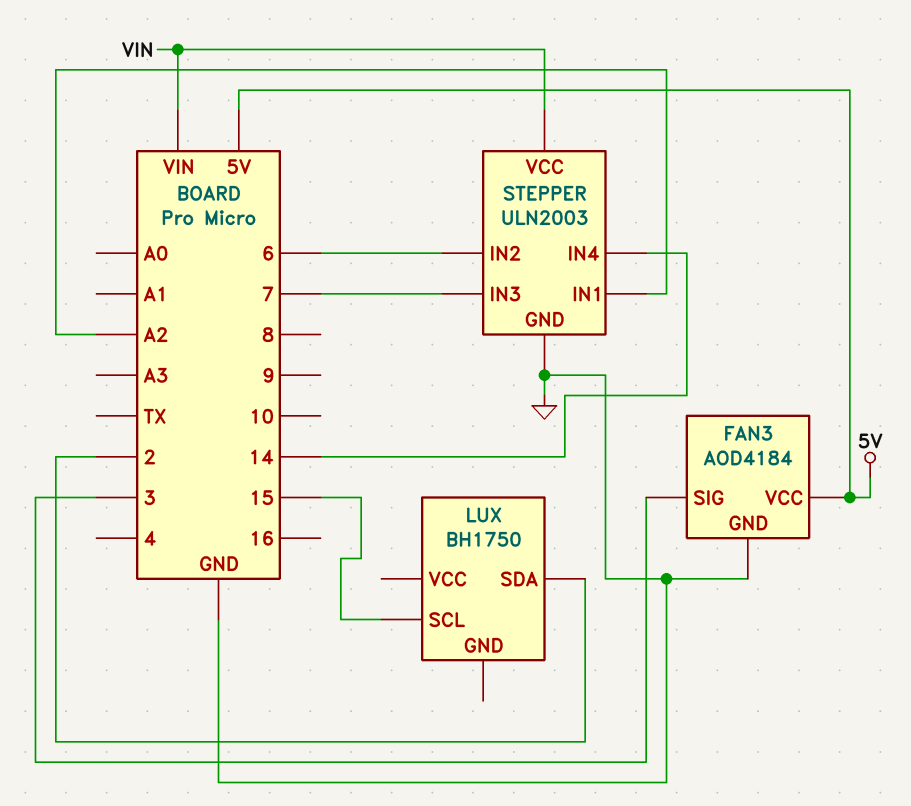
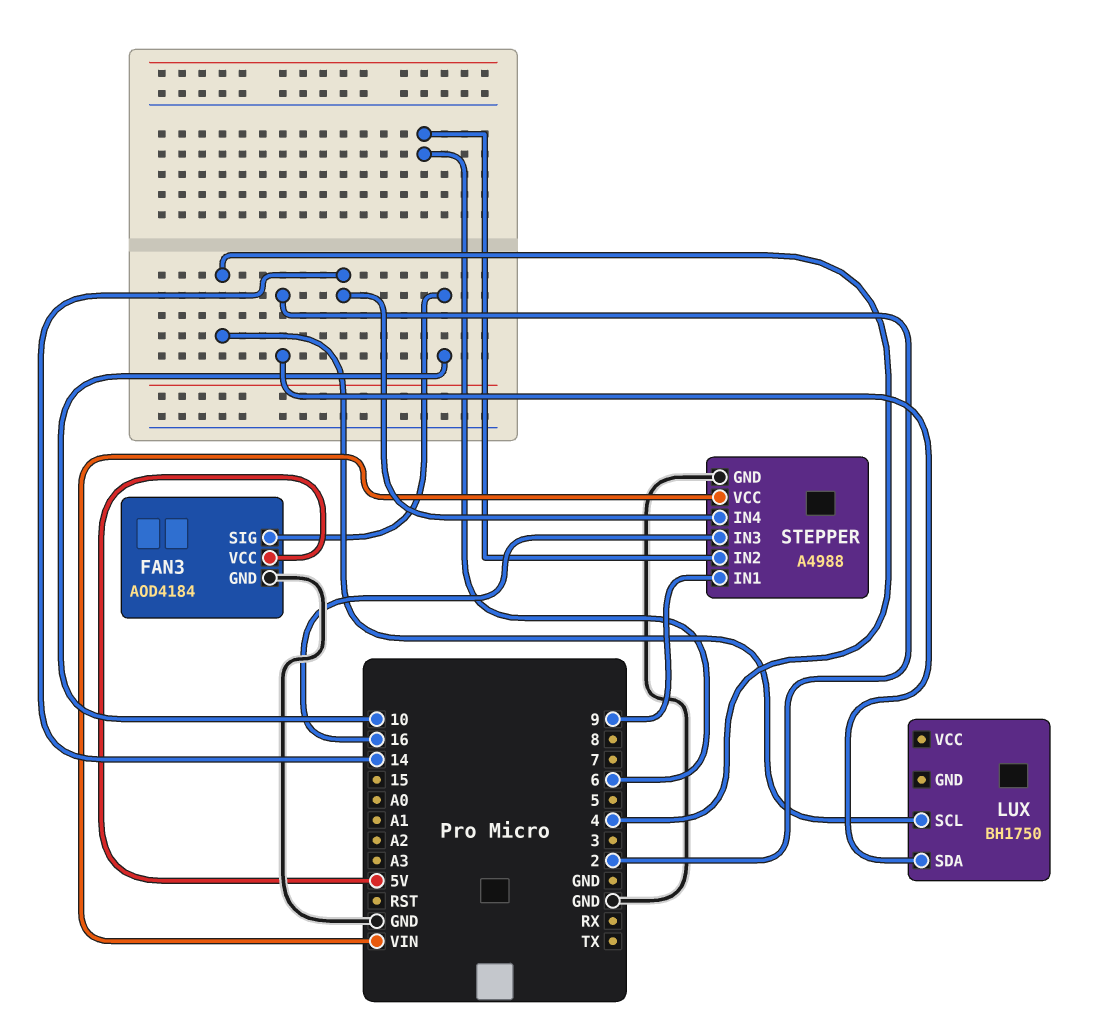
FAN3 pin SIG: 3 -> 10
LUX pin SCL: 15 -> 4
STEPPER: ULN2003 -> A4988
STEPPER pin IN1: A2 -> 9
STEPPER pin IN3: 7 -> 16

